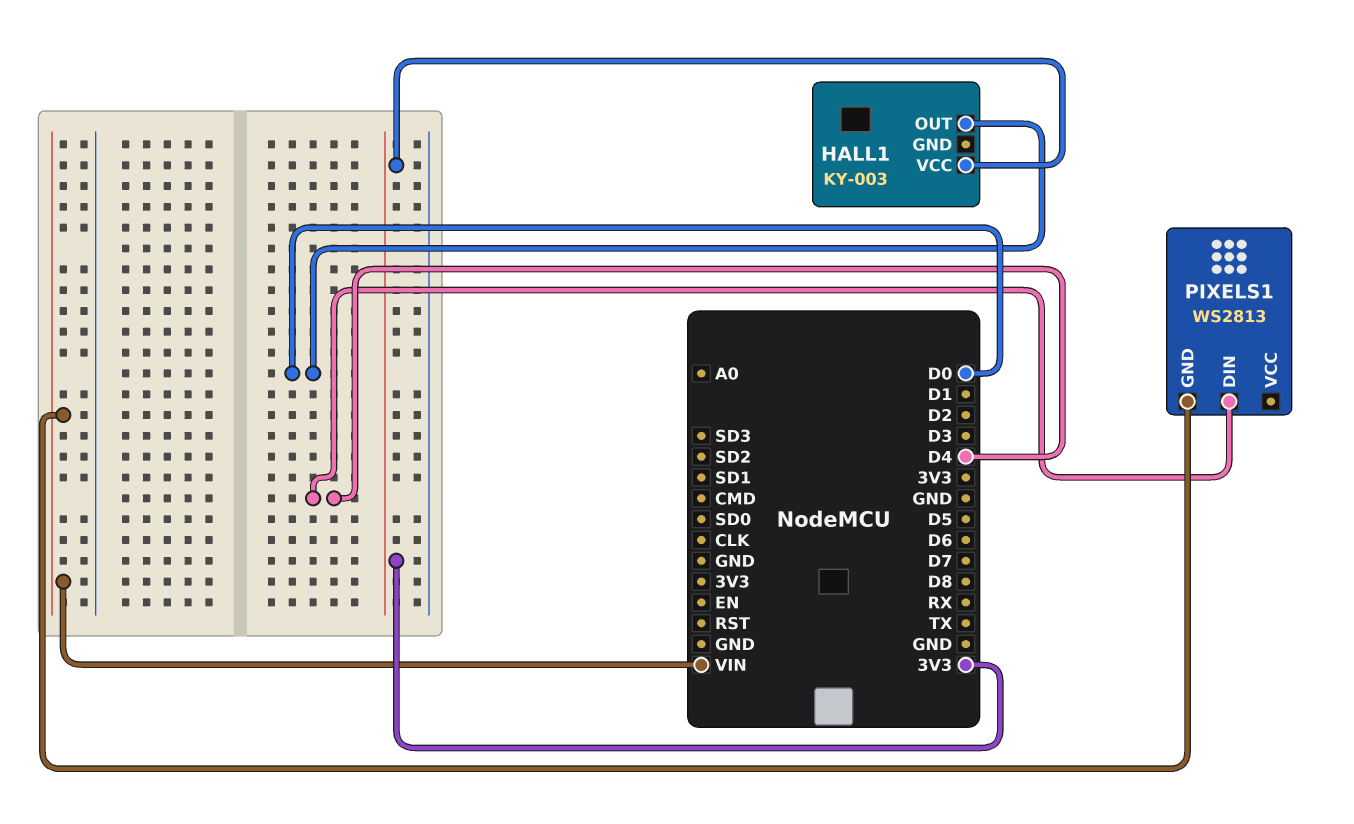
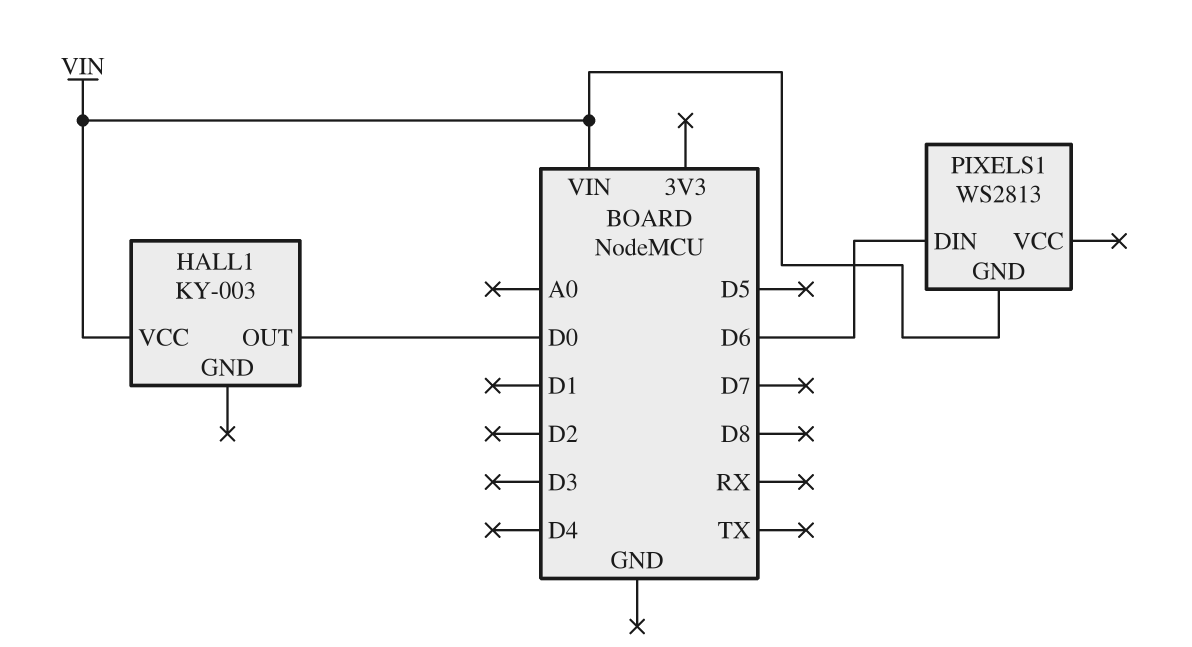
HALL1 pin VCC: 3V3 -> VIN
PIXELS1 pin DIN: D4 -> D6

